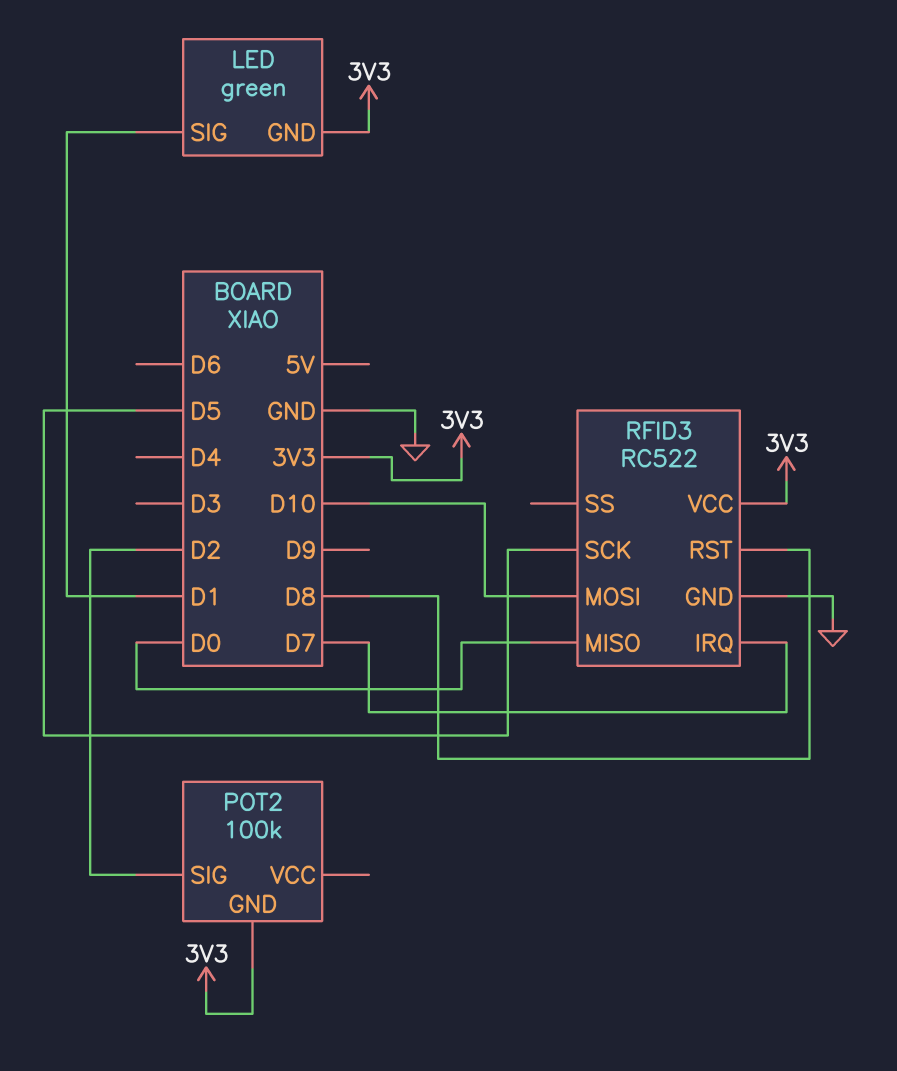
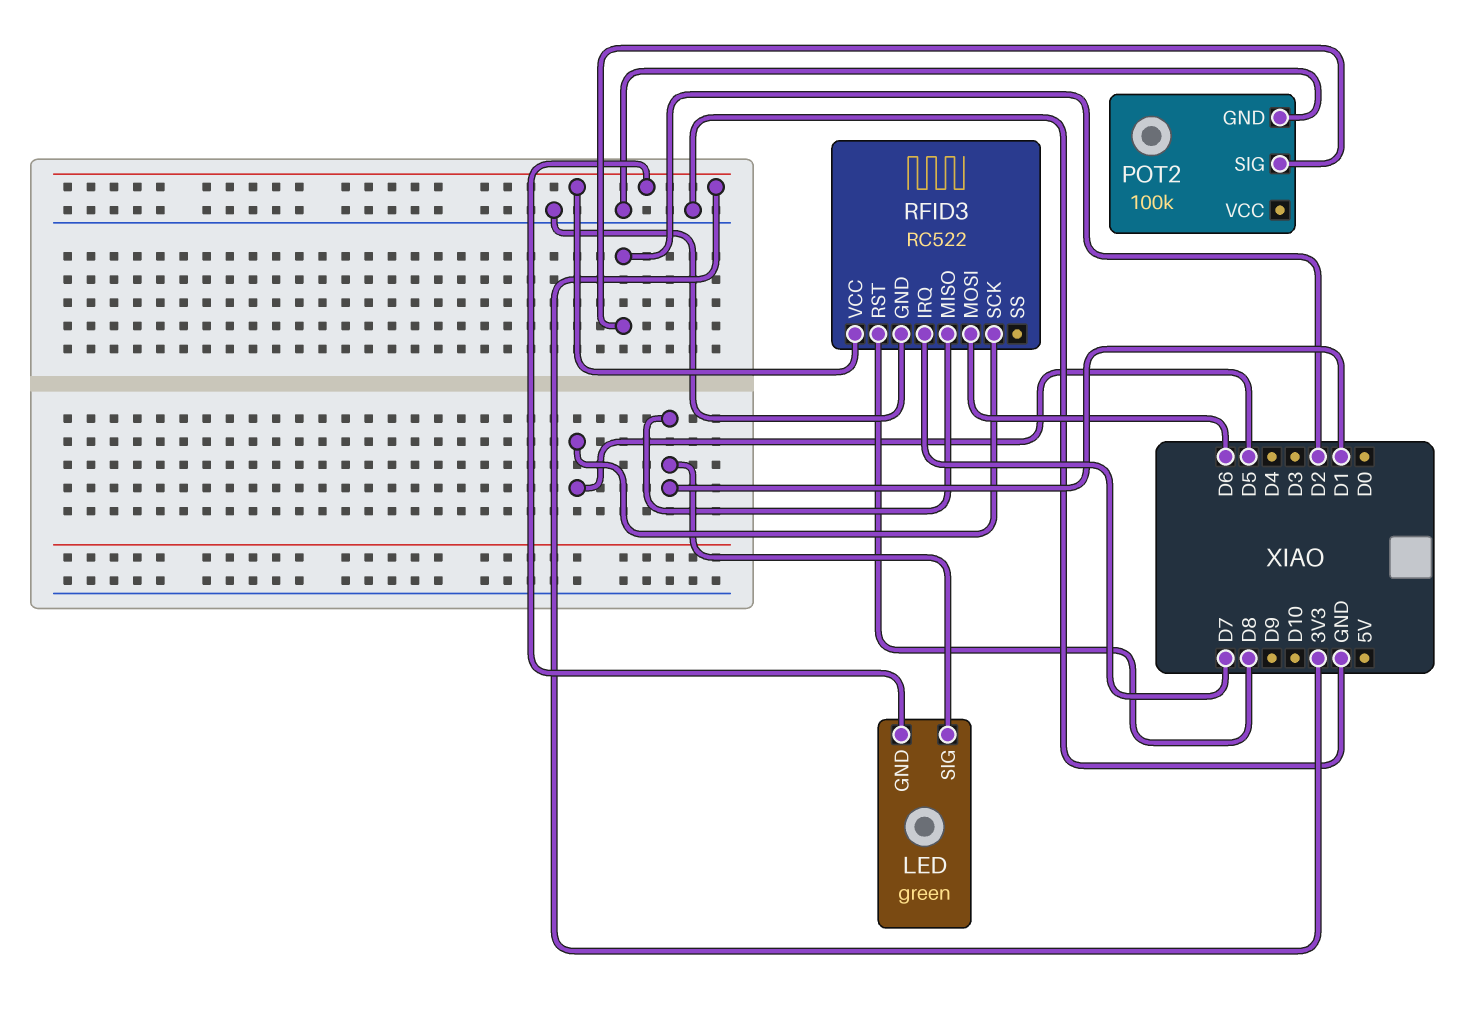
POT2 pin GND: 3V3 -> GND
RFID3 pin MISO: D0 -> D1
RFID3 pin MOSI: D10 -> D6

